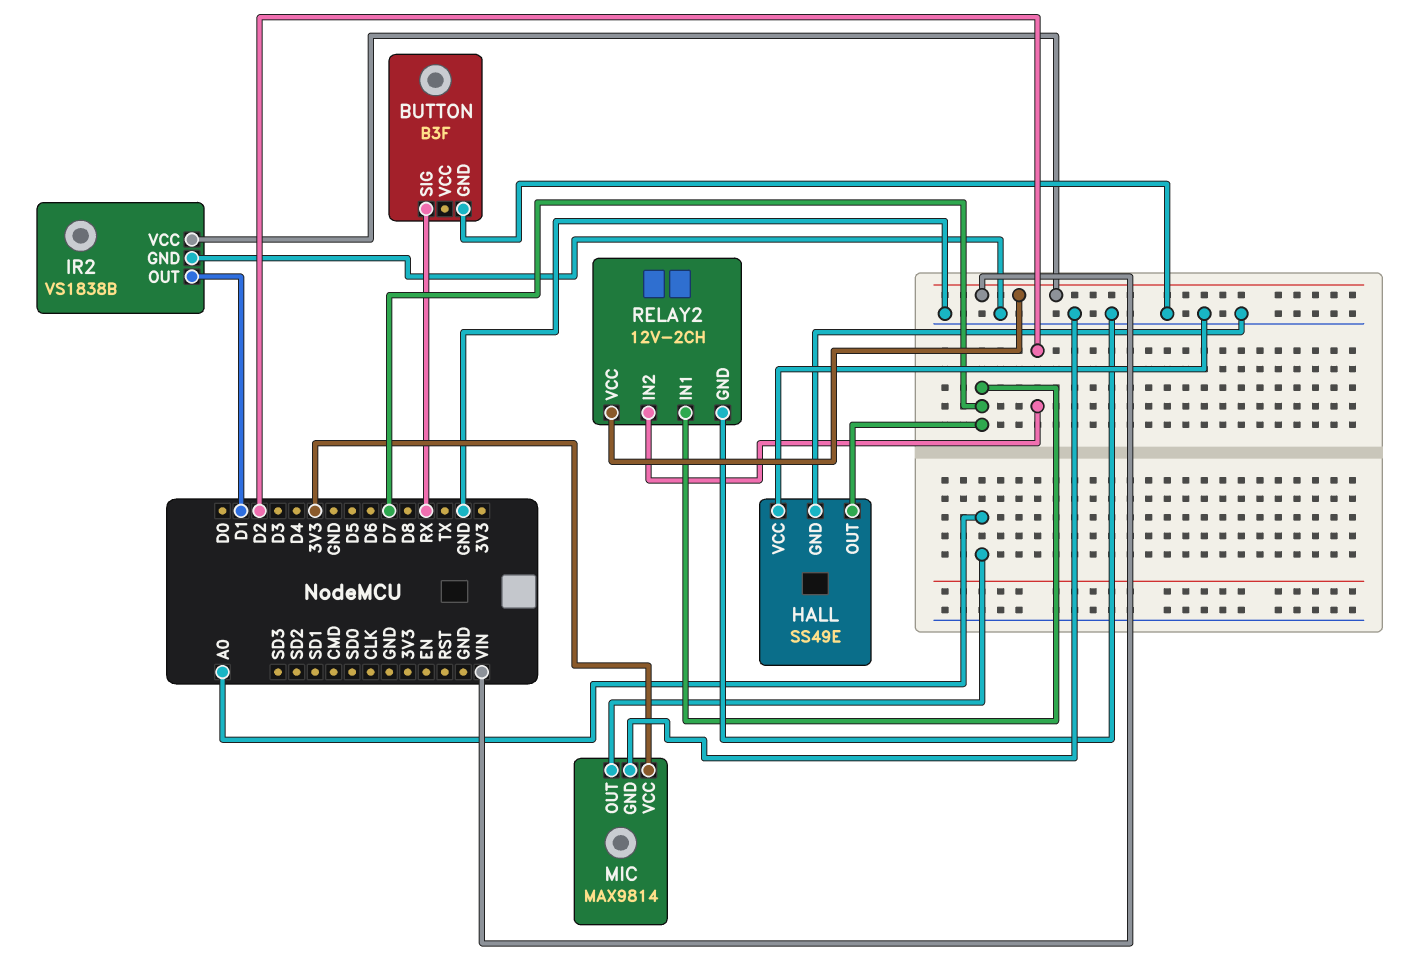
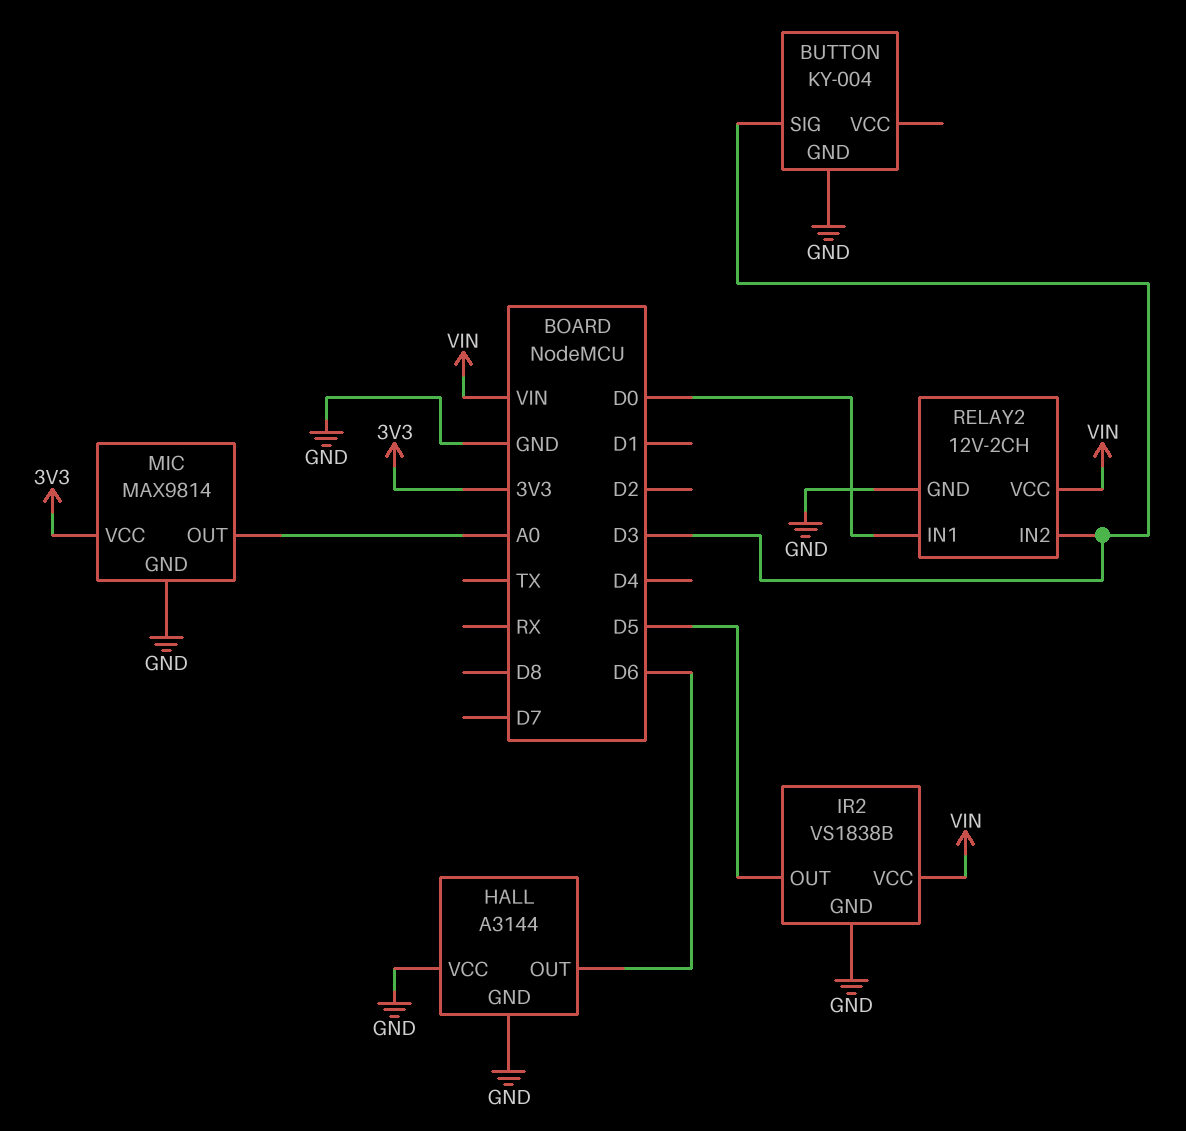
BUTTON: B3F -> KY-004
BUTTON pin SIG: RX -> D3
HALL: SS49E -> A3144
HALL pin OUT: D7 -> D6
IR2 pin OUT: D1 -> D5
RELAY2 pin IN1: D7 -> D0
RELAY2 pin IN2: D2 -> D3

